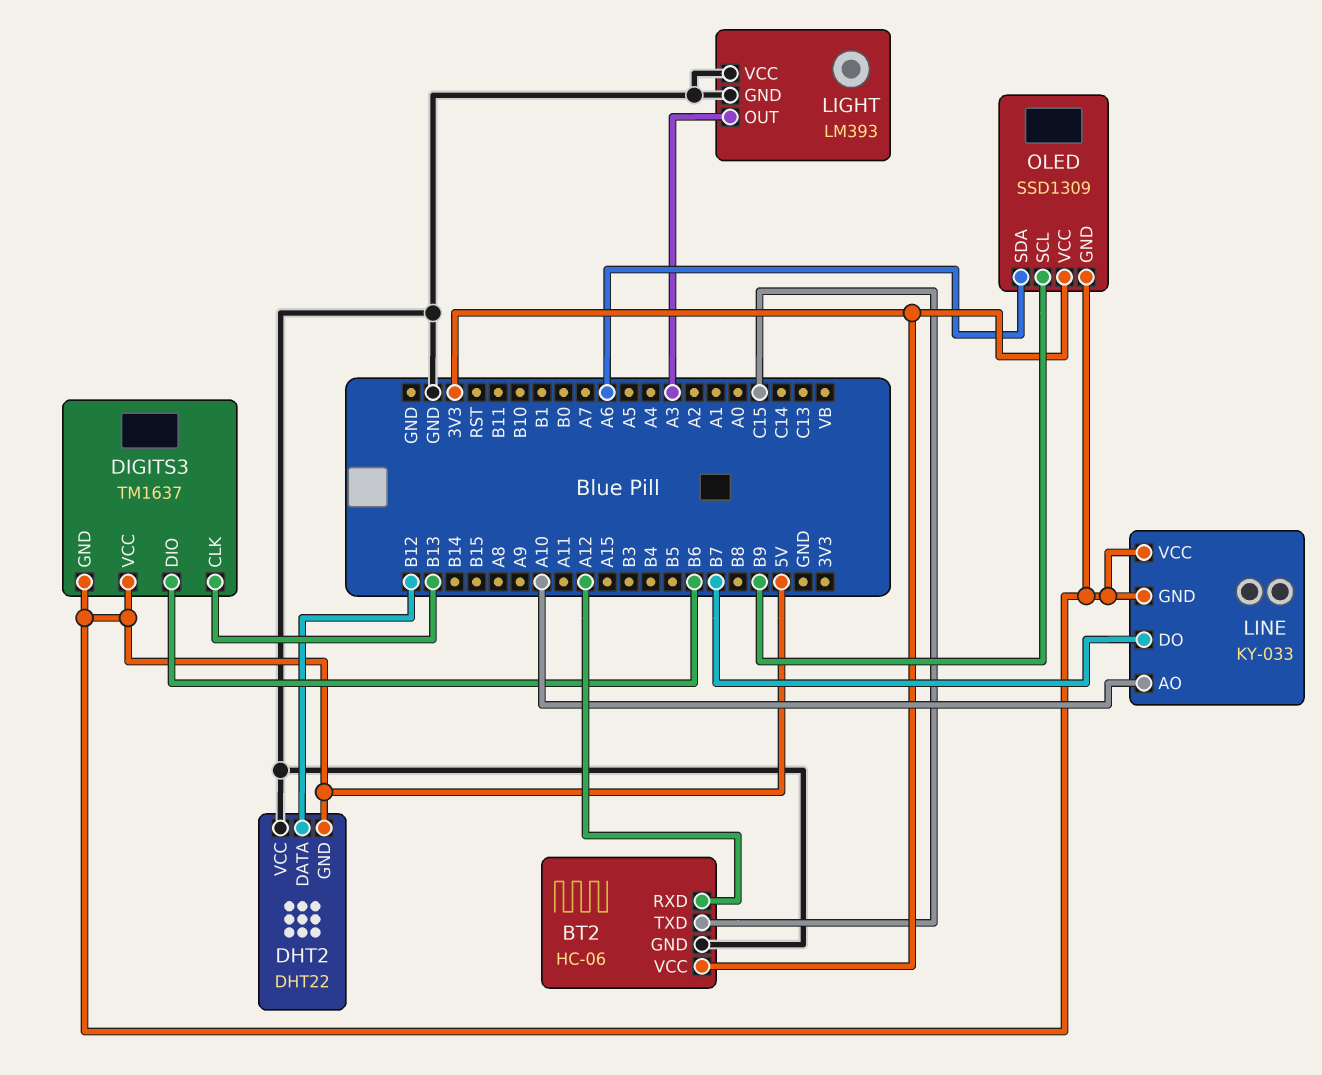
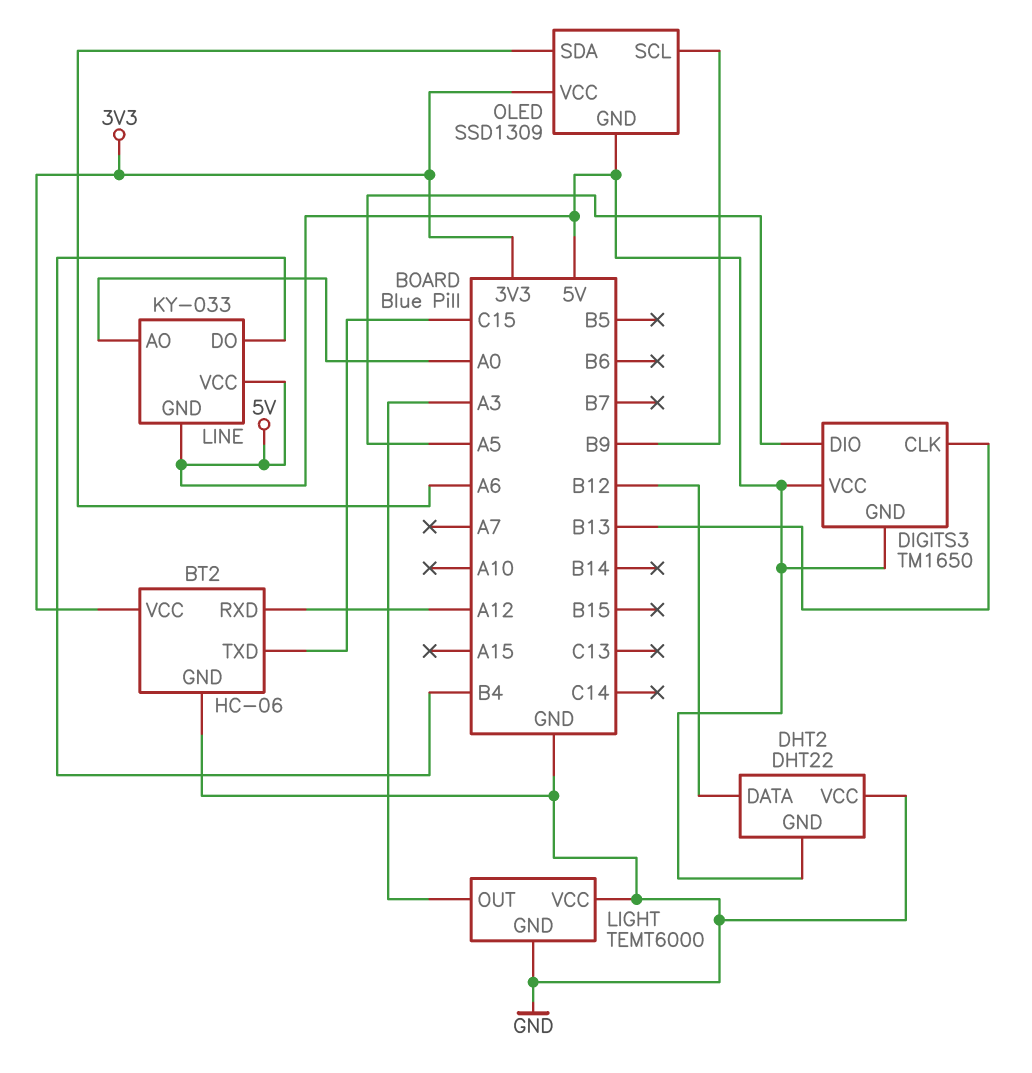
DIGITS3: TM1637 -> TM1650
DIGITS3 pin DIO: B6 -> A5
LIGHT: LM393 -> TEMT6000
LINE pin AO: A10 -> A0
LINE pin DO: B7 -> B4

